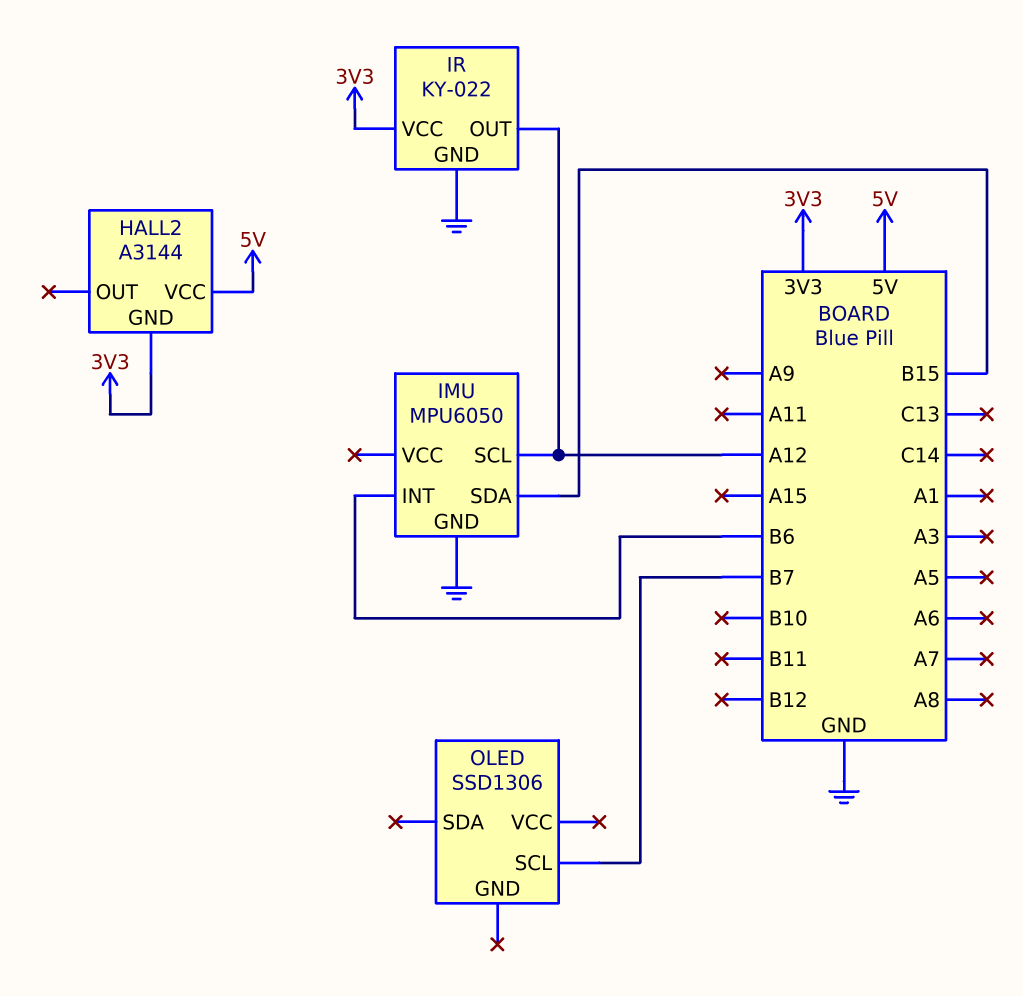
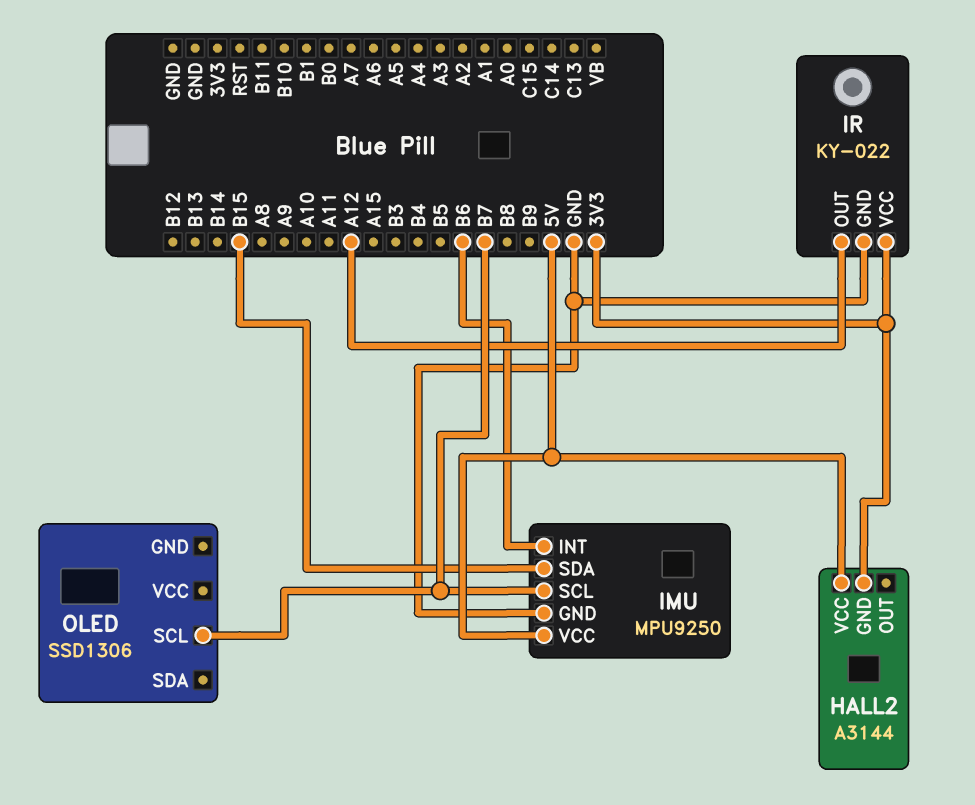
IMU: MPU6050 -> MPU9250
IMU pin SCL: A12 -> B7
IMU pin VCC: none -> 5V

